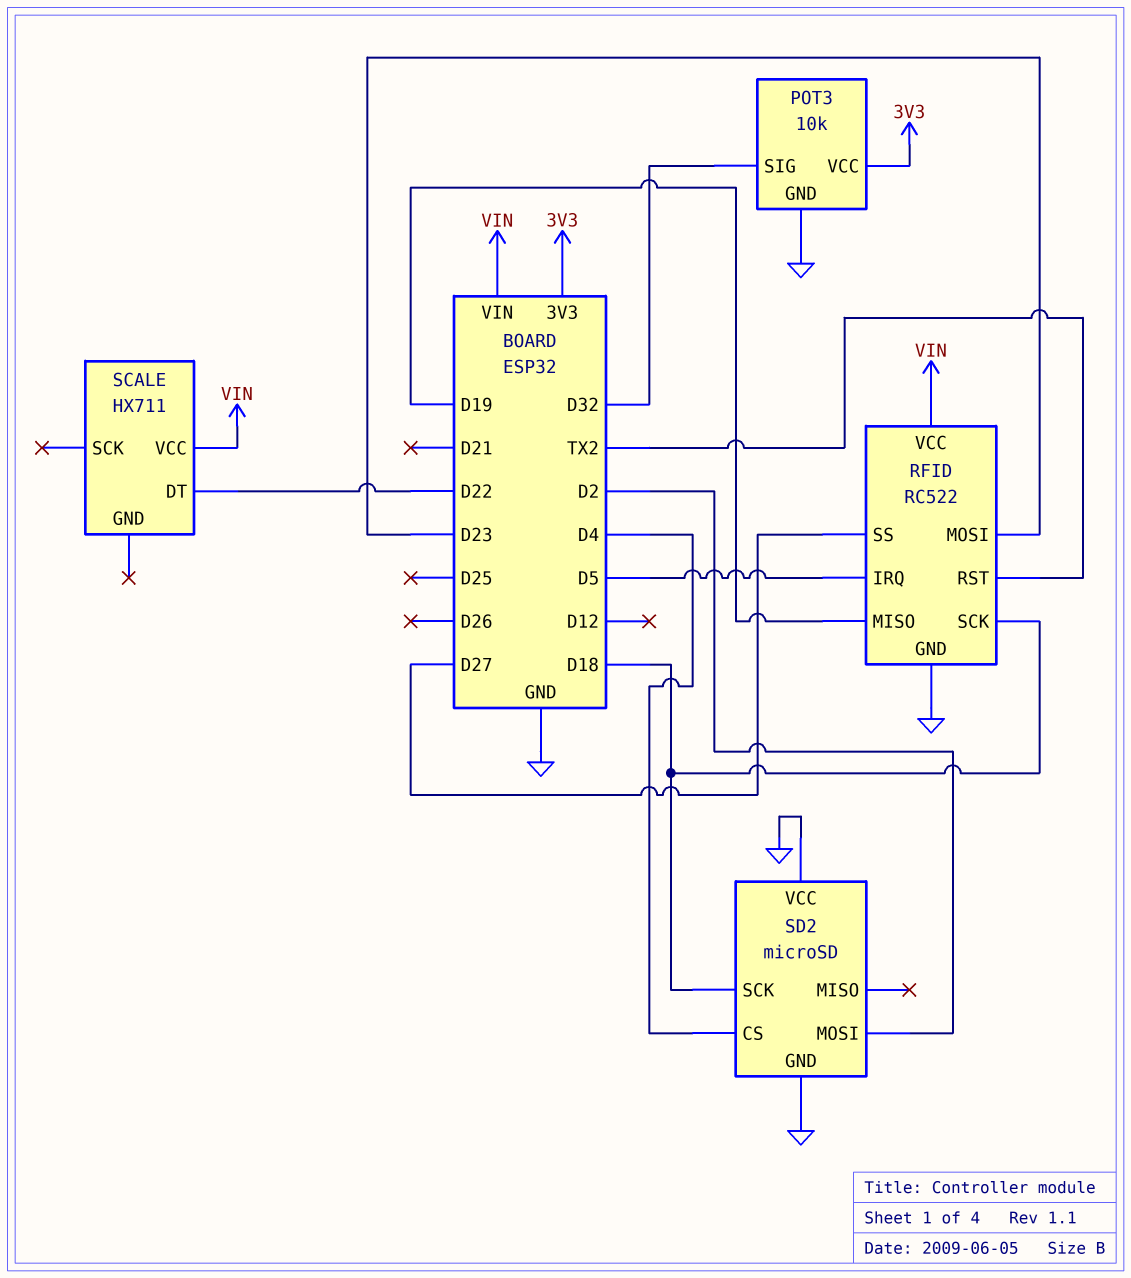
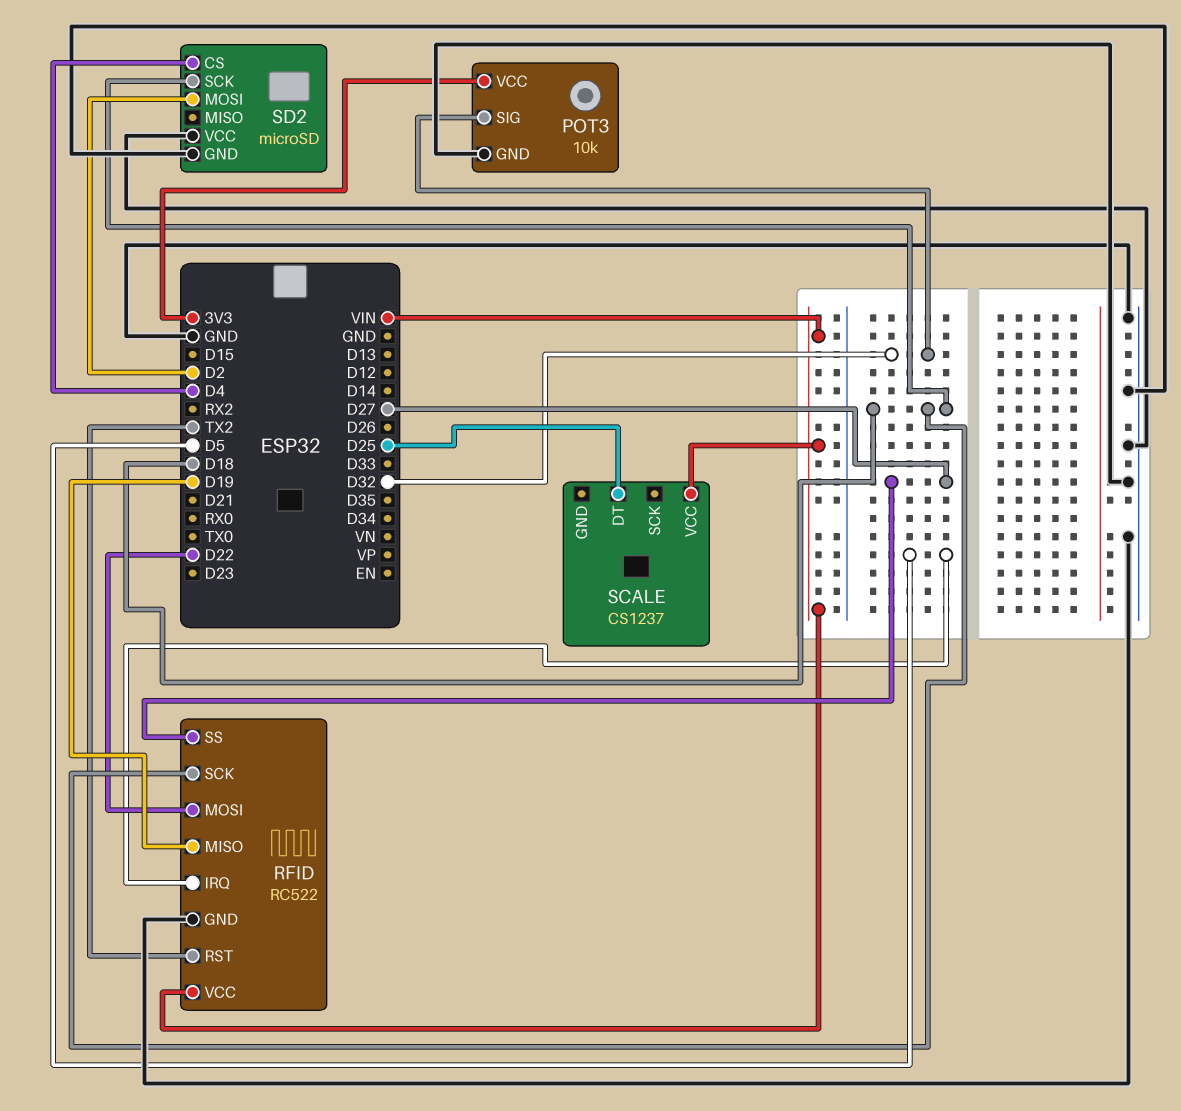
RFID pin MOSI: D23 -> D22
SCALE: HX711 -> CS1237
SCALE pin DT: D22 -> D25

